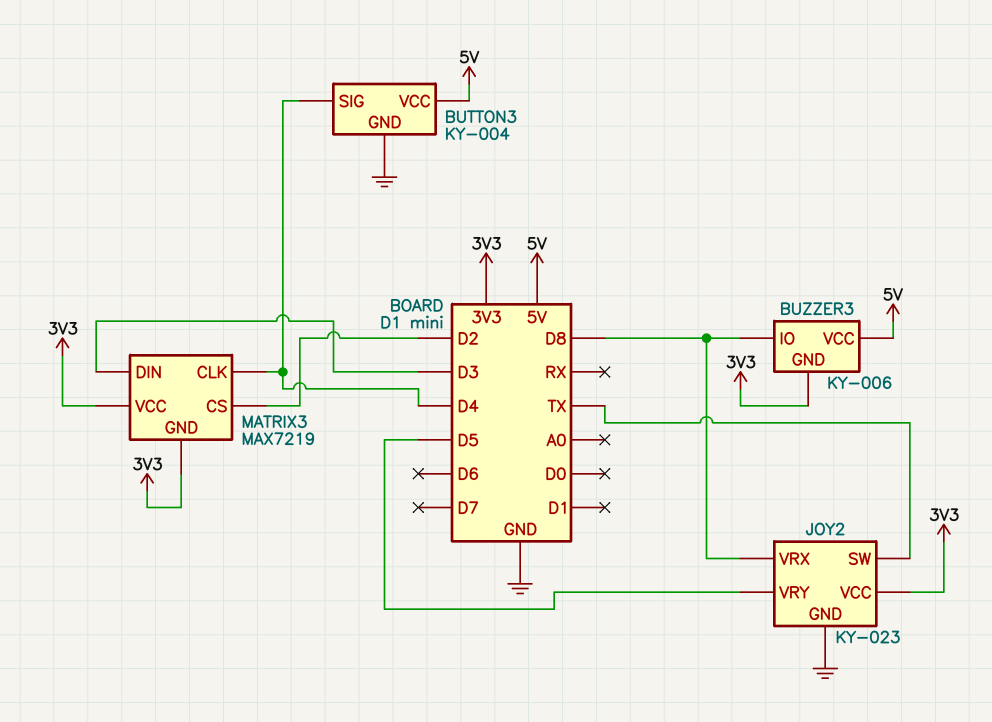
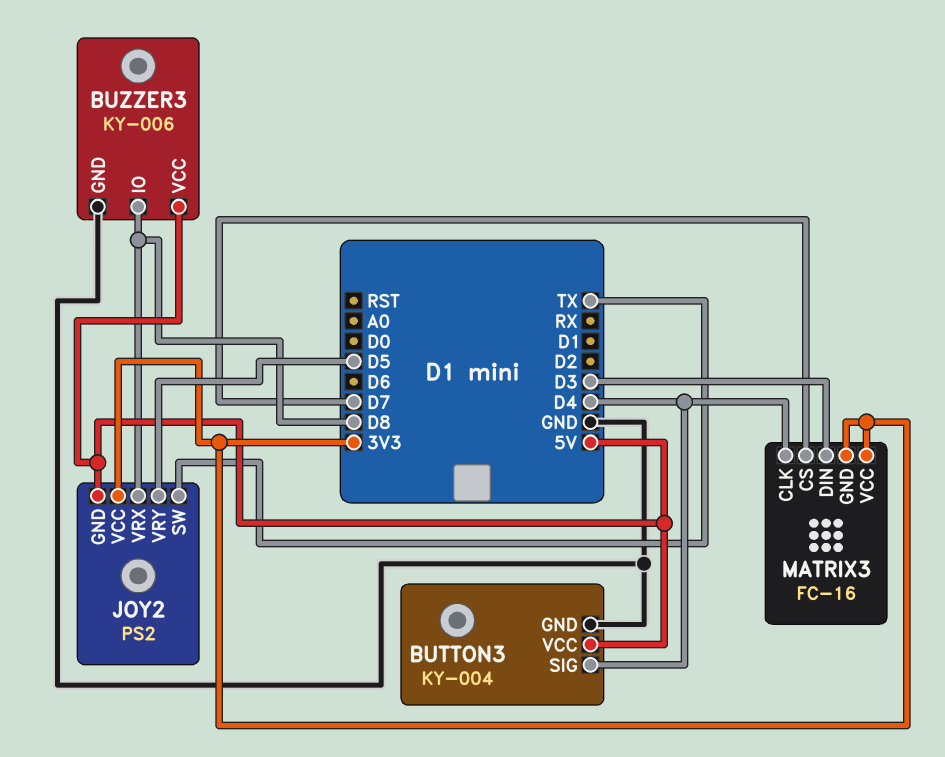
BUZZER3 pin GND: 3V3 -> GND
JOY2: KY-023 -> PS2
JOY2 pin GND: GND -> 5V
MATRIX3: MAX7219 -> FC-16
MATRIX3 pin CS: D2 -> D7

